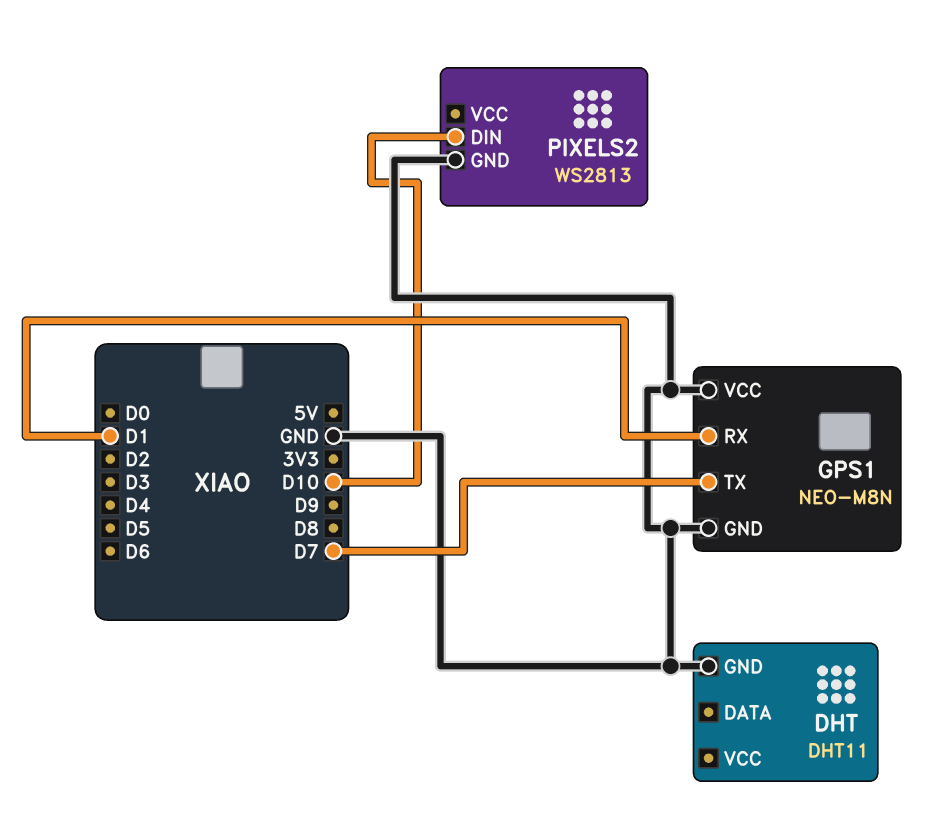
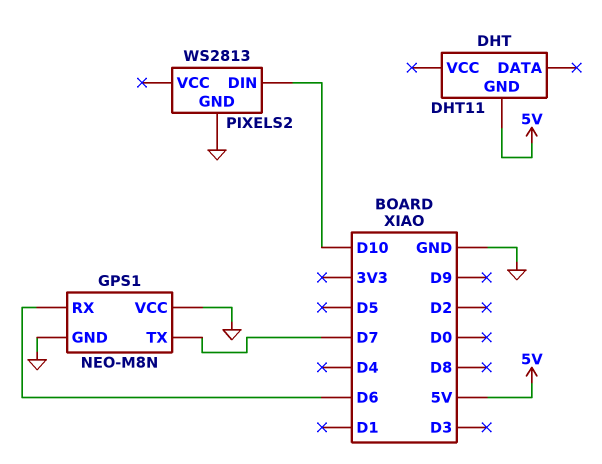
DHT pin GND: GND -> 5V
GPS1 pin RX: D1 -> D6

